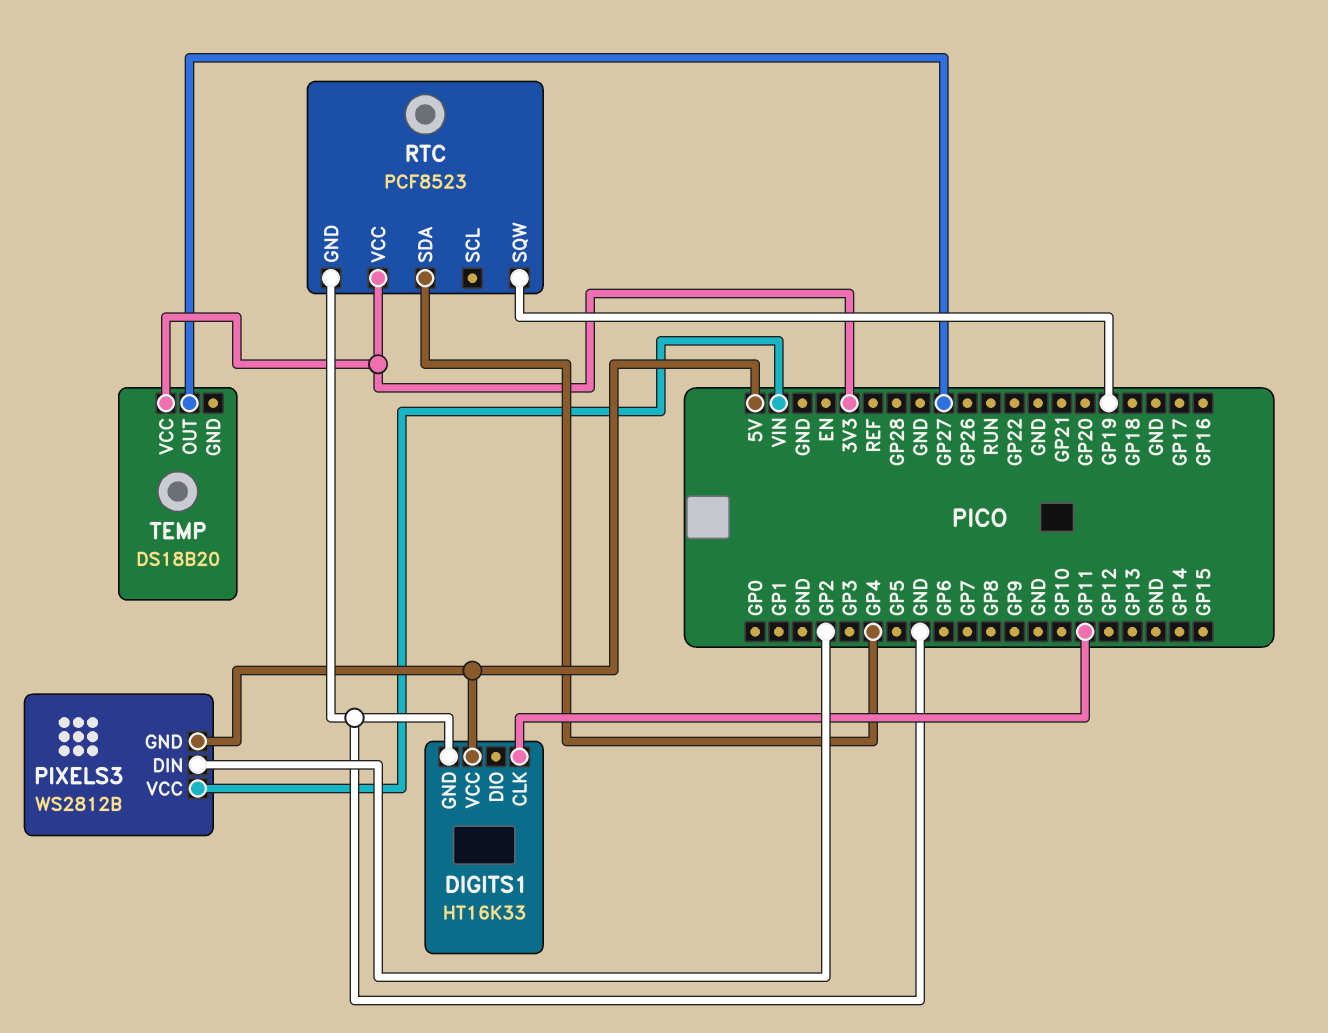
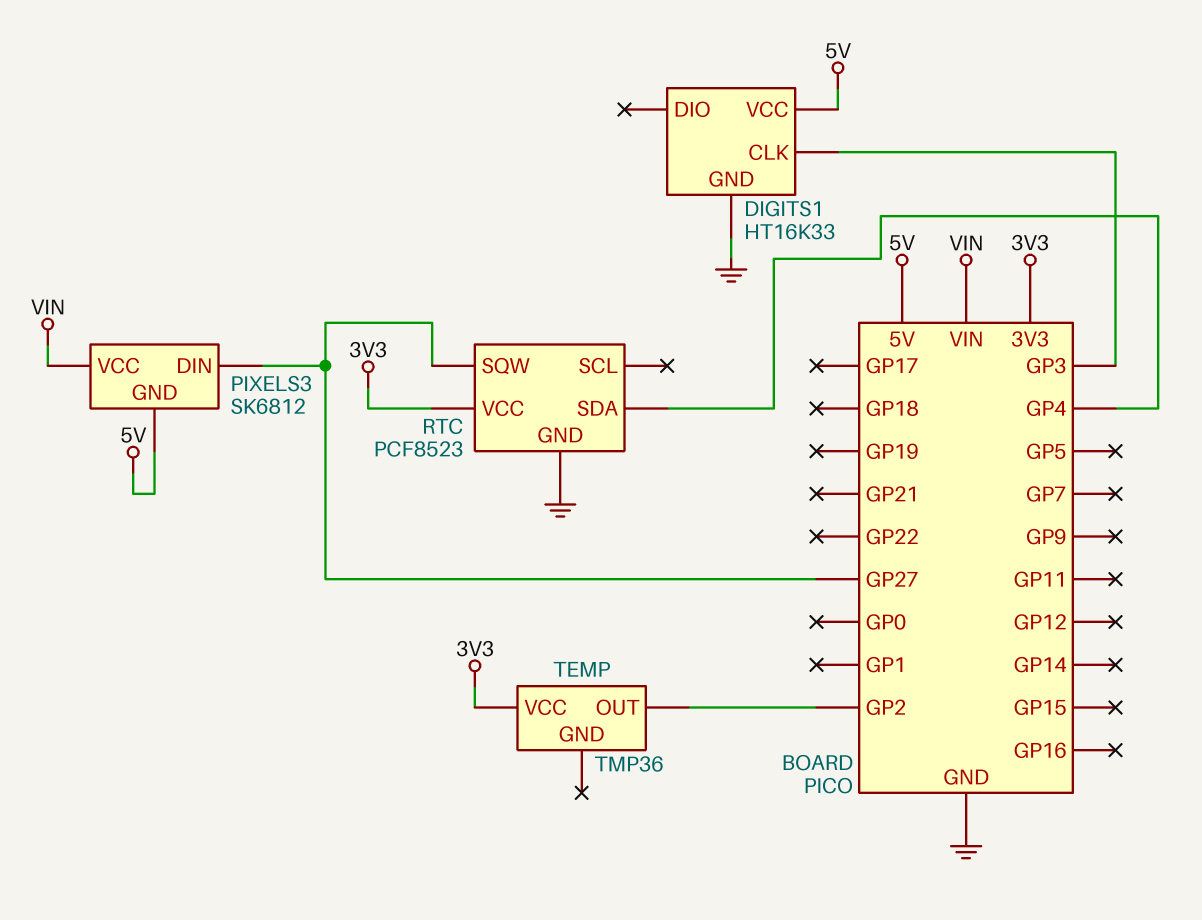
DIGITS1 pin CLK: GP11 -> GP3
PIXELS3: WS2812B -> SK6812
PIXELS3 pin DIN: GP2 -> GP27
RTC pin SQW: GP19 -> GP27
TEMP: DS18B20 -> TMP36
TEMP pin OUT: GP27 -> GP2

